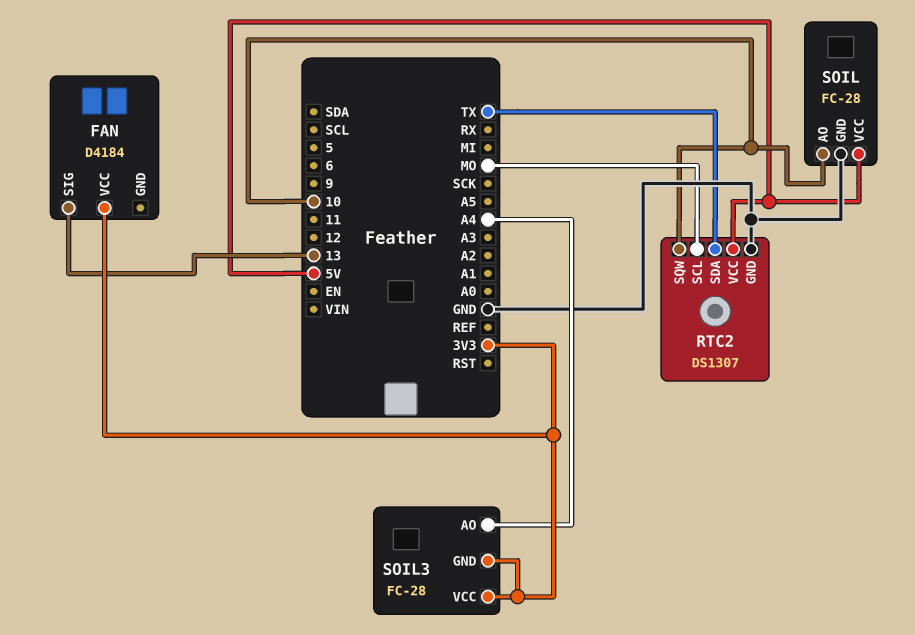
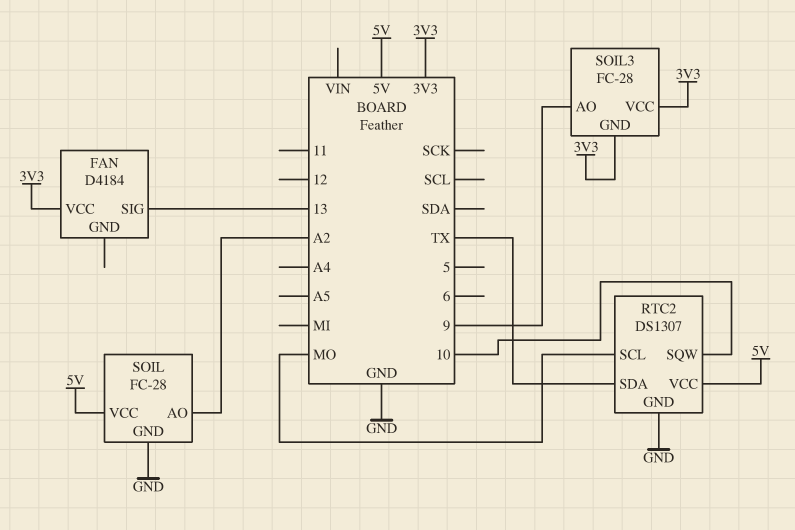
SOIL pin AO: 10 -> A2
SOIL3 pin AO: A4 -> 9

